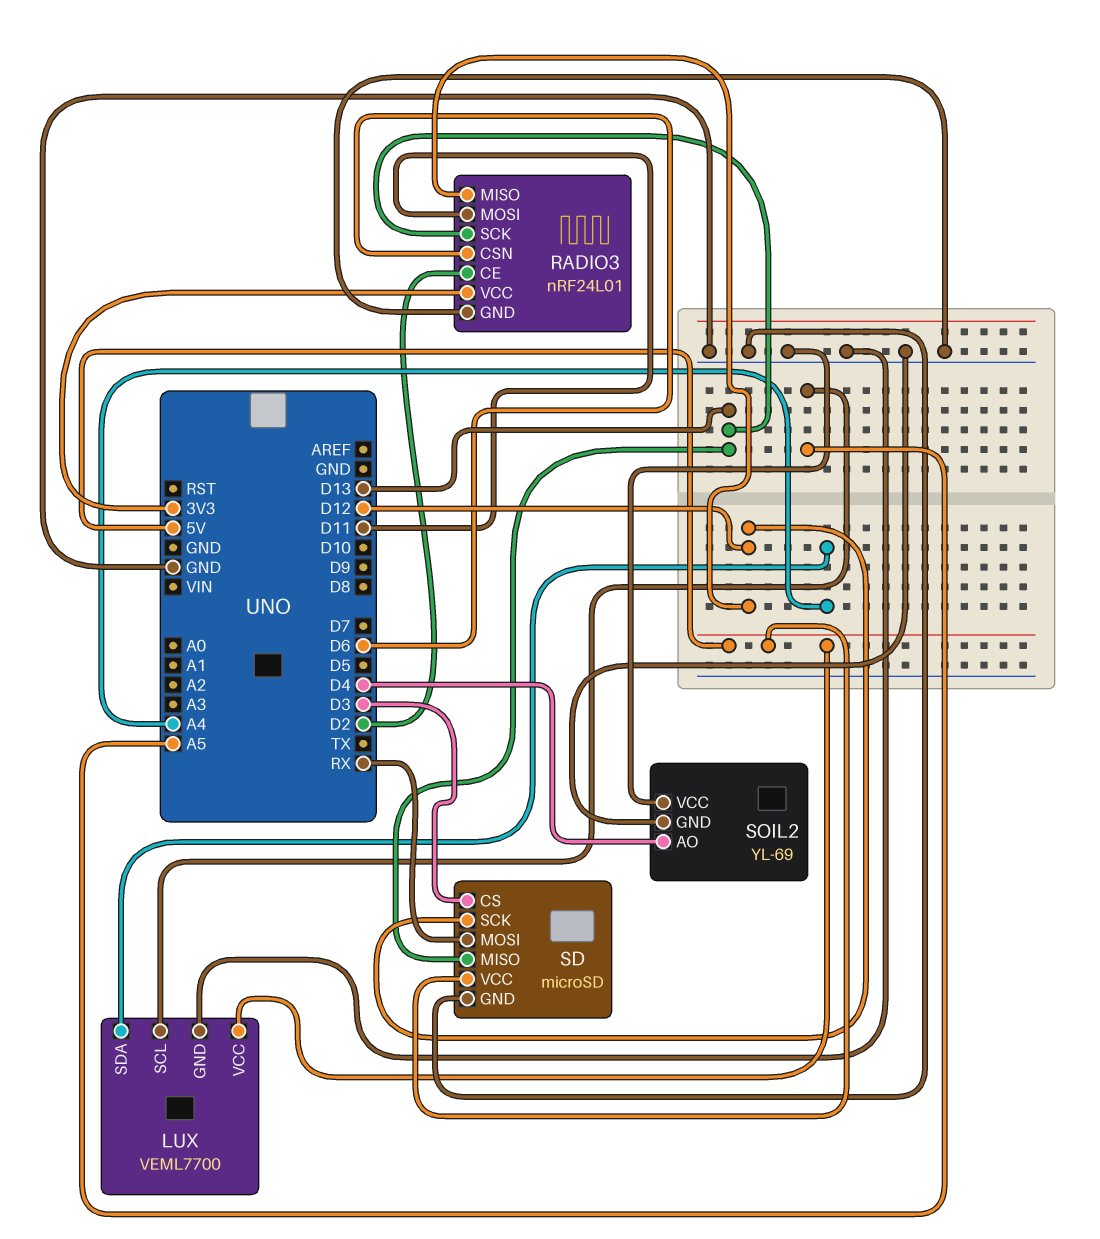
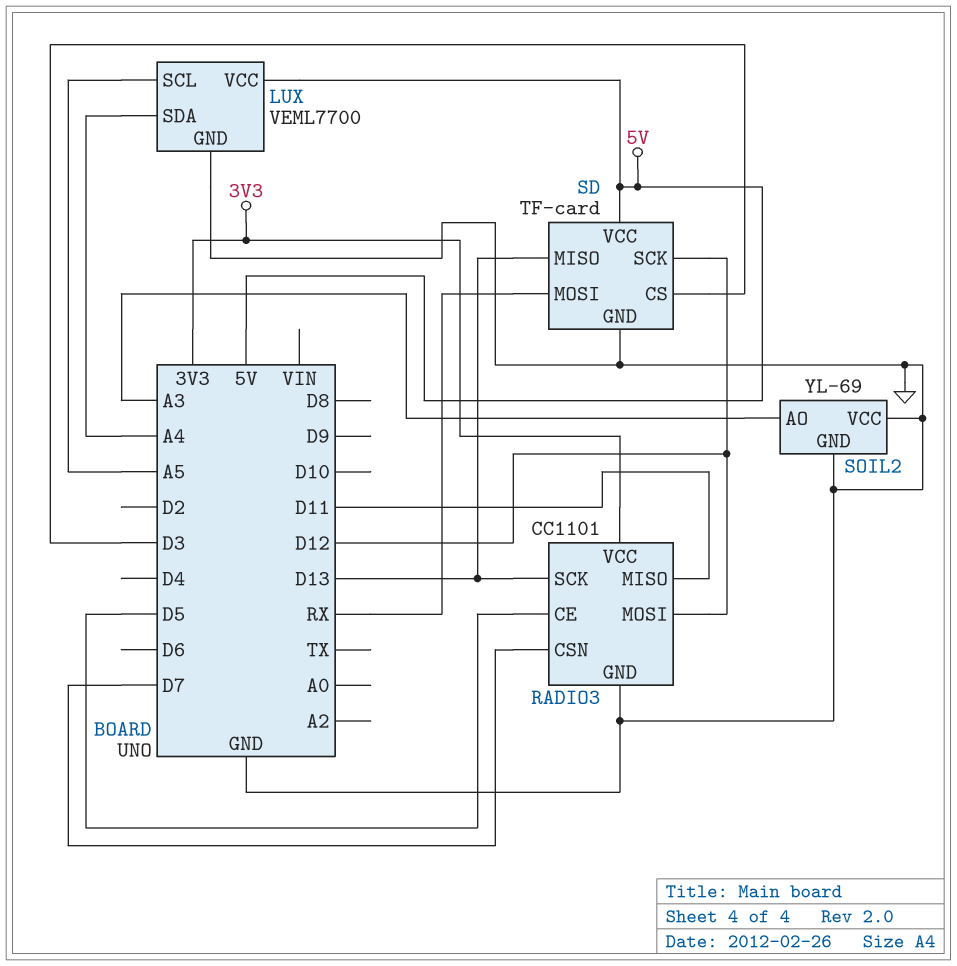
RADIO3: nRF24L01 -> CC1101
RADIO3 pin CE: D2 -> D5
RADIO3 pin CSN: D6 -> D7
RADIO3 pin MISO: D12 -> D11
RADIO3 pin MOSI: D11 -> D12
SD: microSD -> TF-card
SOIL2 pin AO: D4 -> A3

